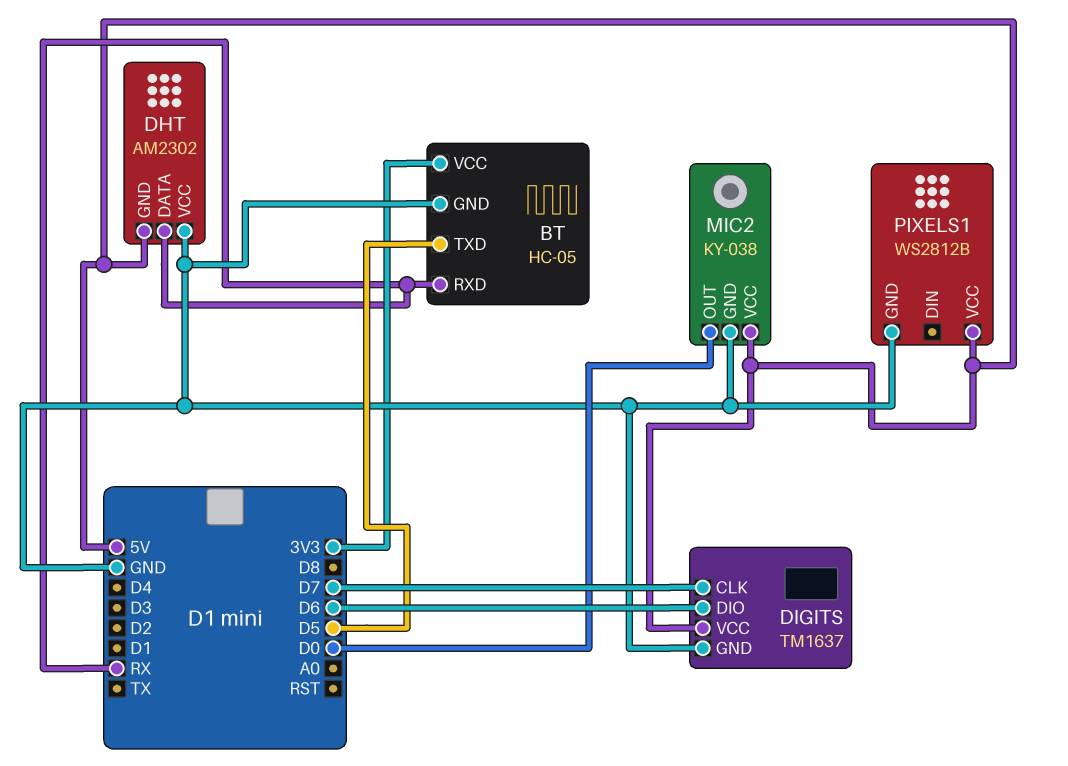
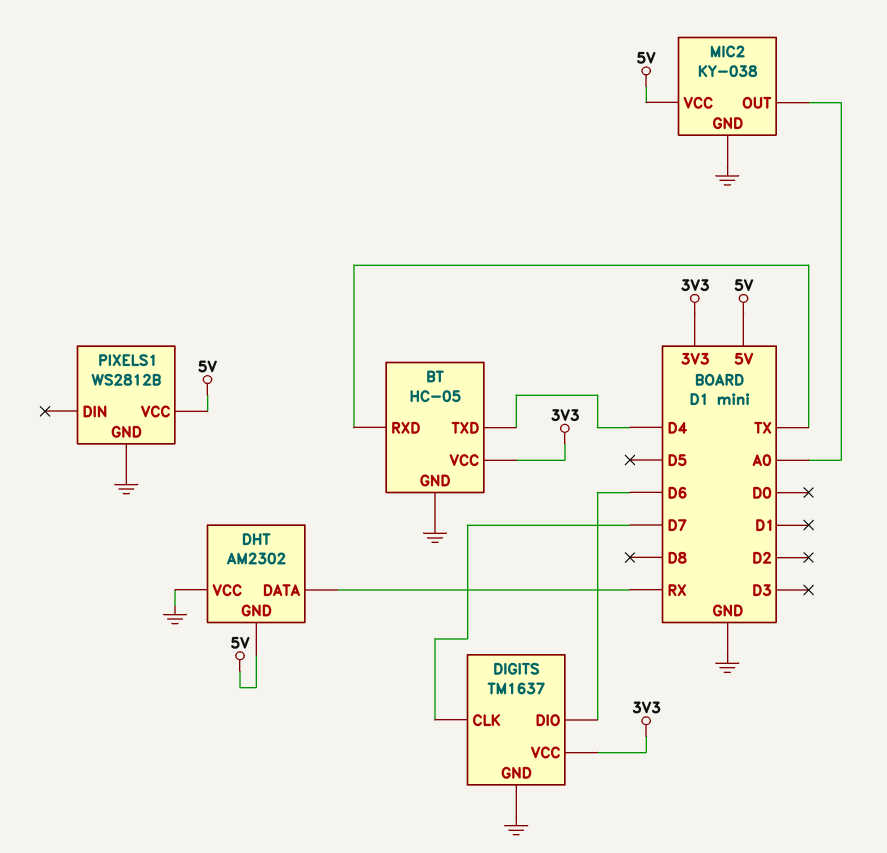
BT pin RXD: RX -> TX
BT pin TXD: D5 -> D4
DIGITS pin VCC: 5V -> 3V3
MIC2 pin OUT: D0 -> A0

